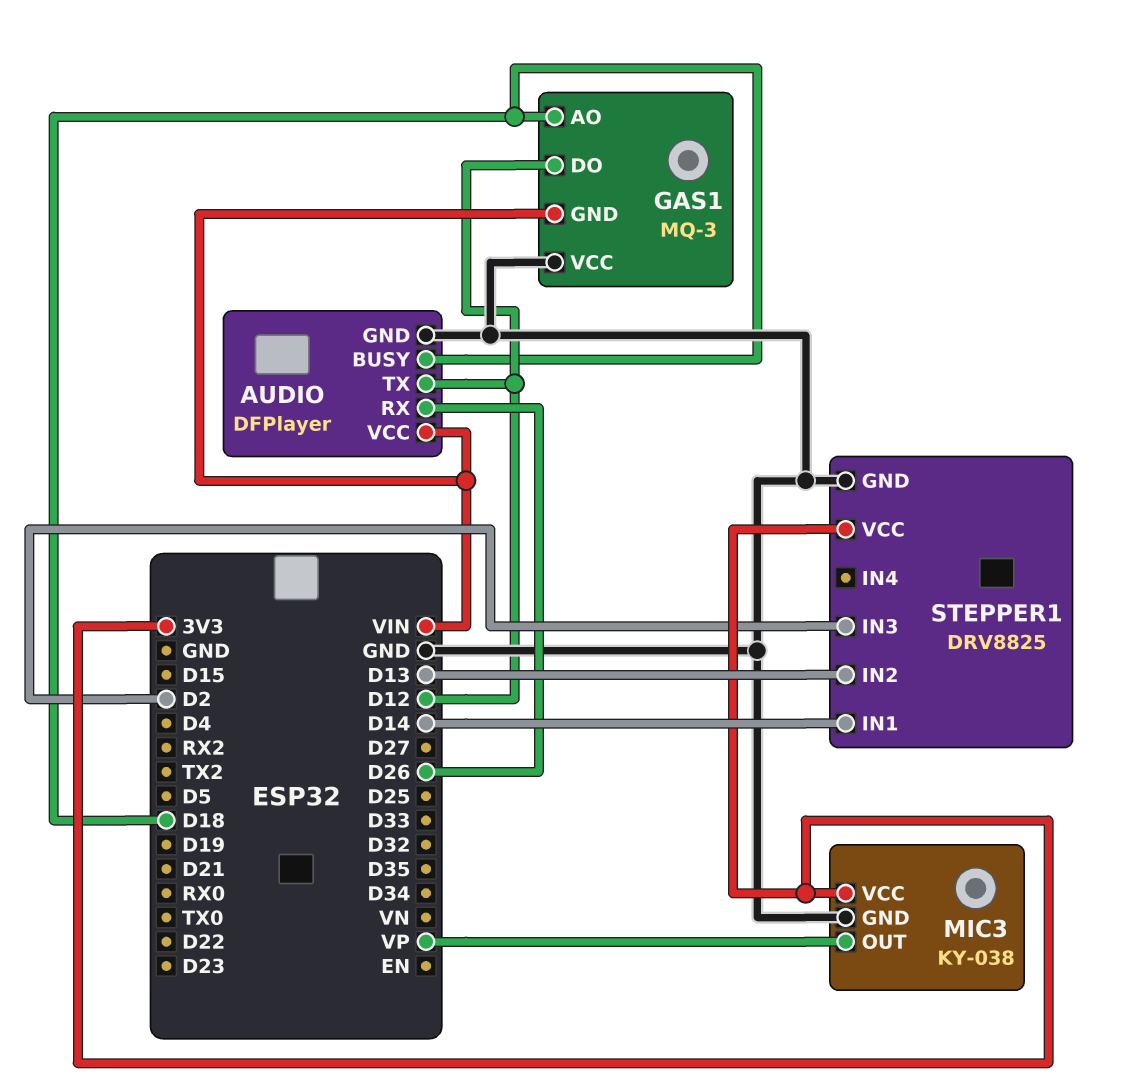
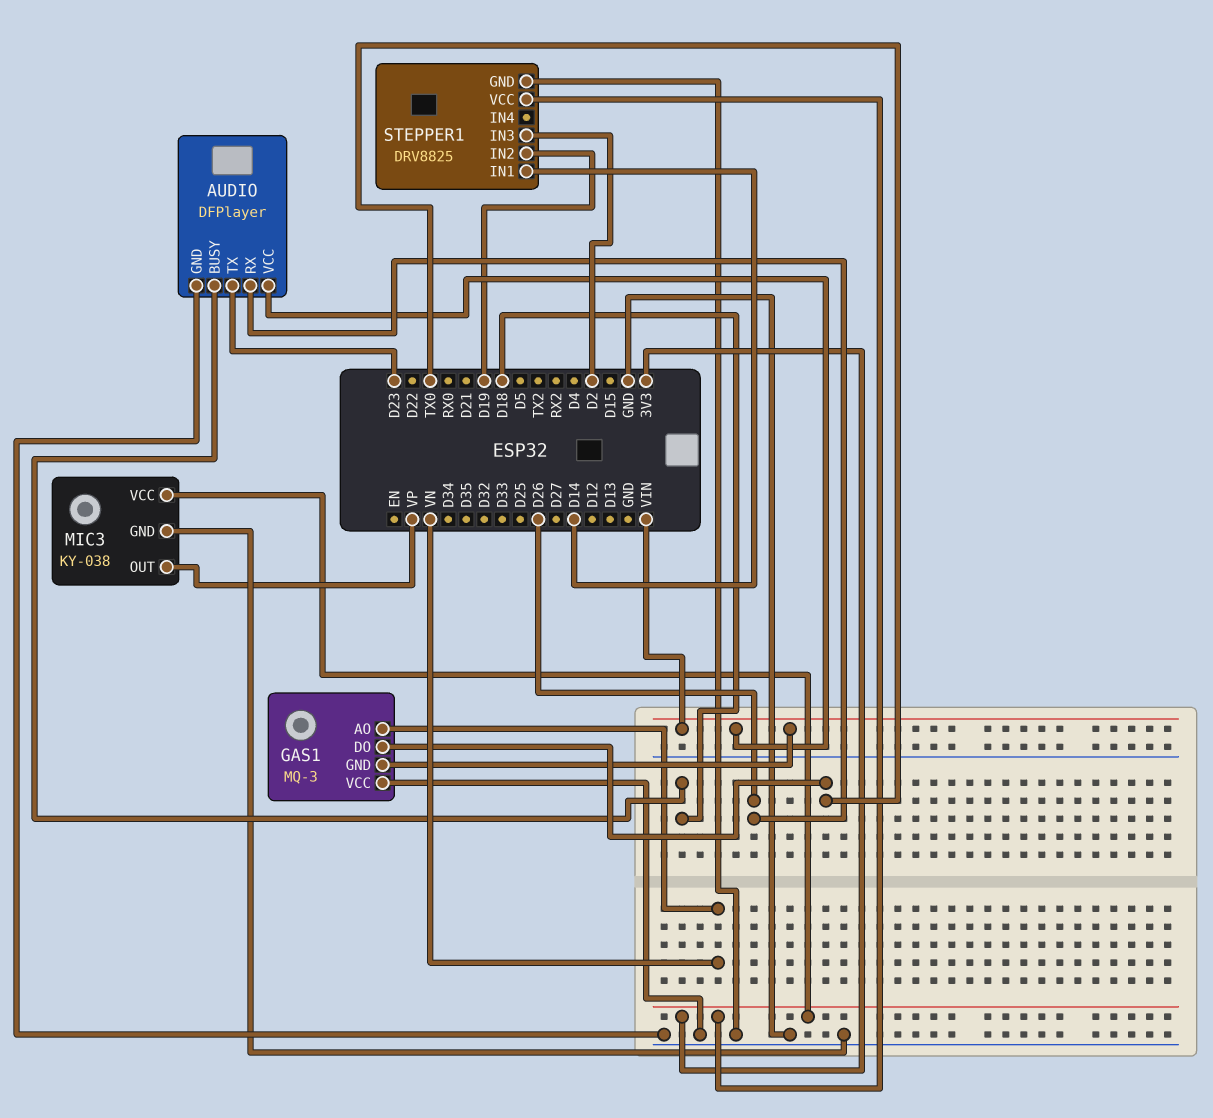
AUDIO pin TX: D12 -> D23
GAS1 pin AO: D18 -> VN
GAS1 pin DO: D12 -> TX0
STEPPER1 pin IN2: D13 -> D19

